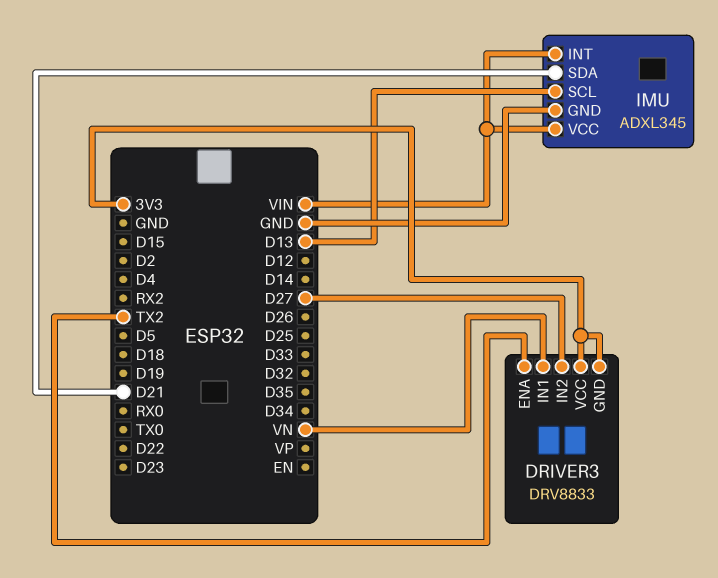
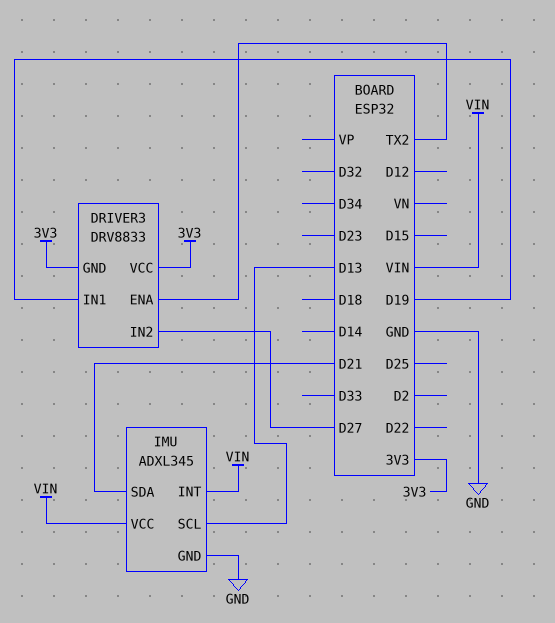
DRIVER3 pin IN1: VN -> D19

